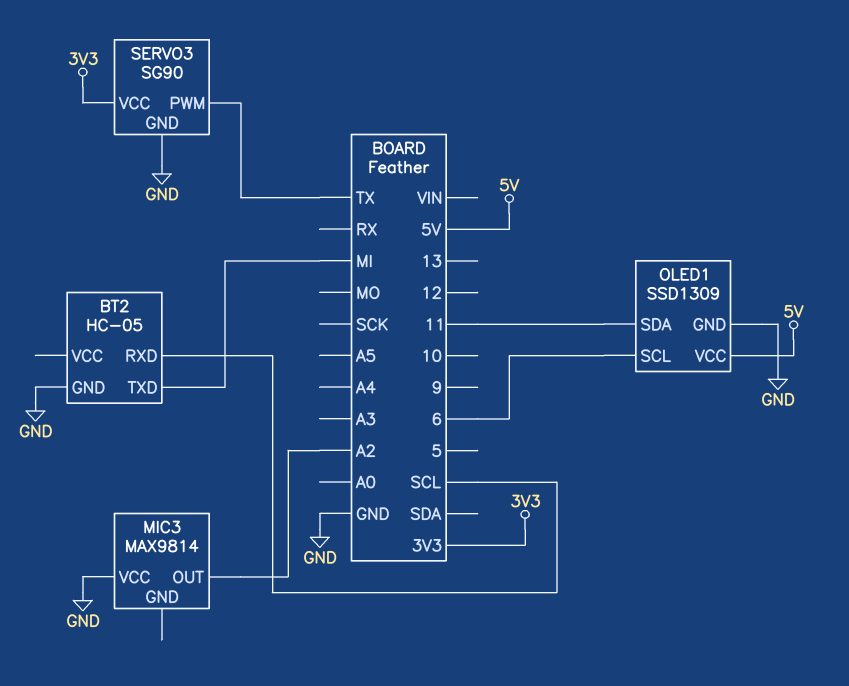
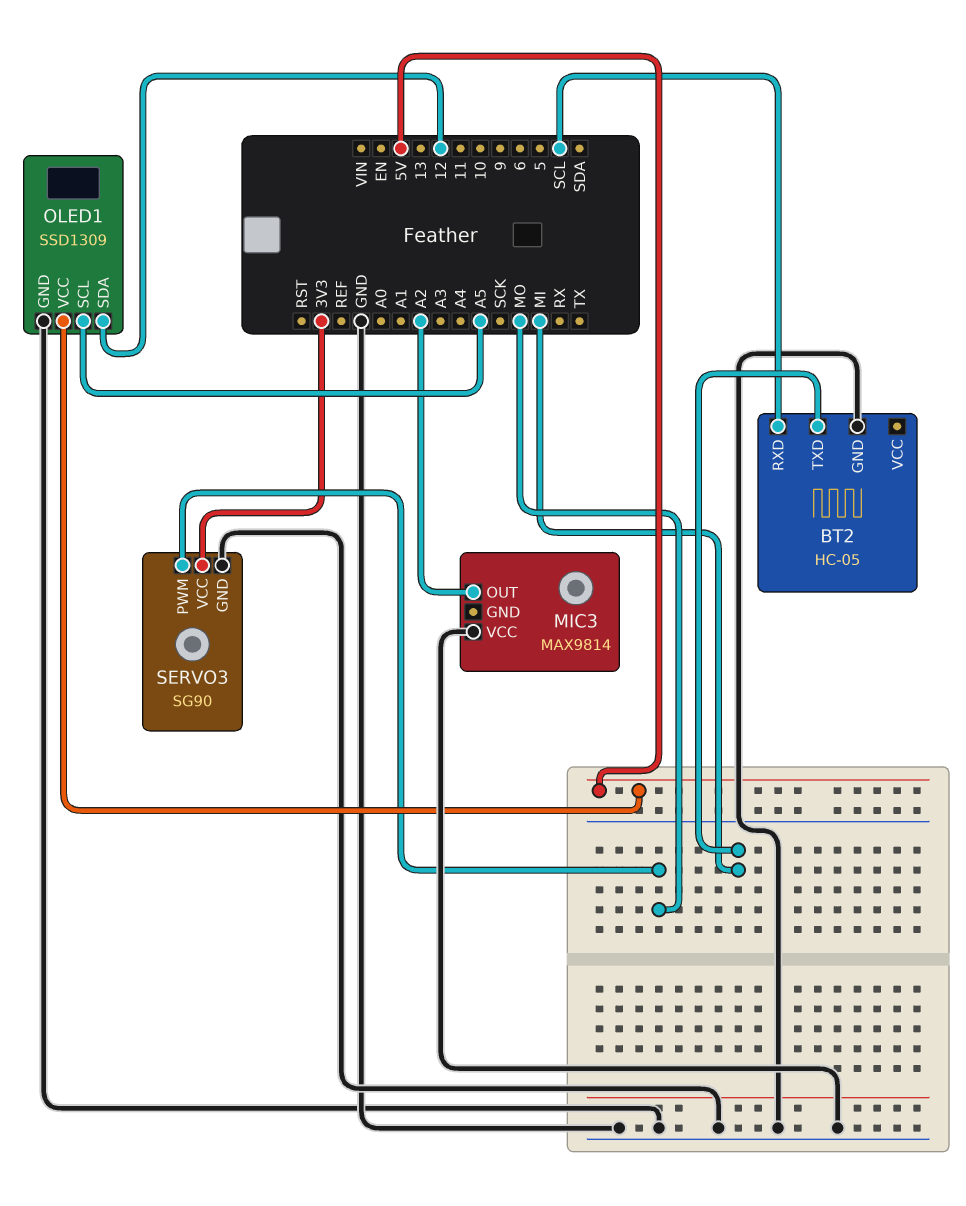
OLED1 pin SCL: 6 -> A5
OLED1 pin SDA: 11 -> 12
SERVO3 pin PWM: TX -> MO

